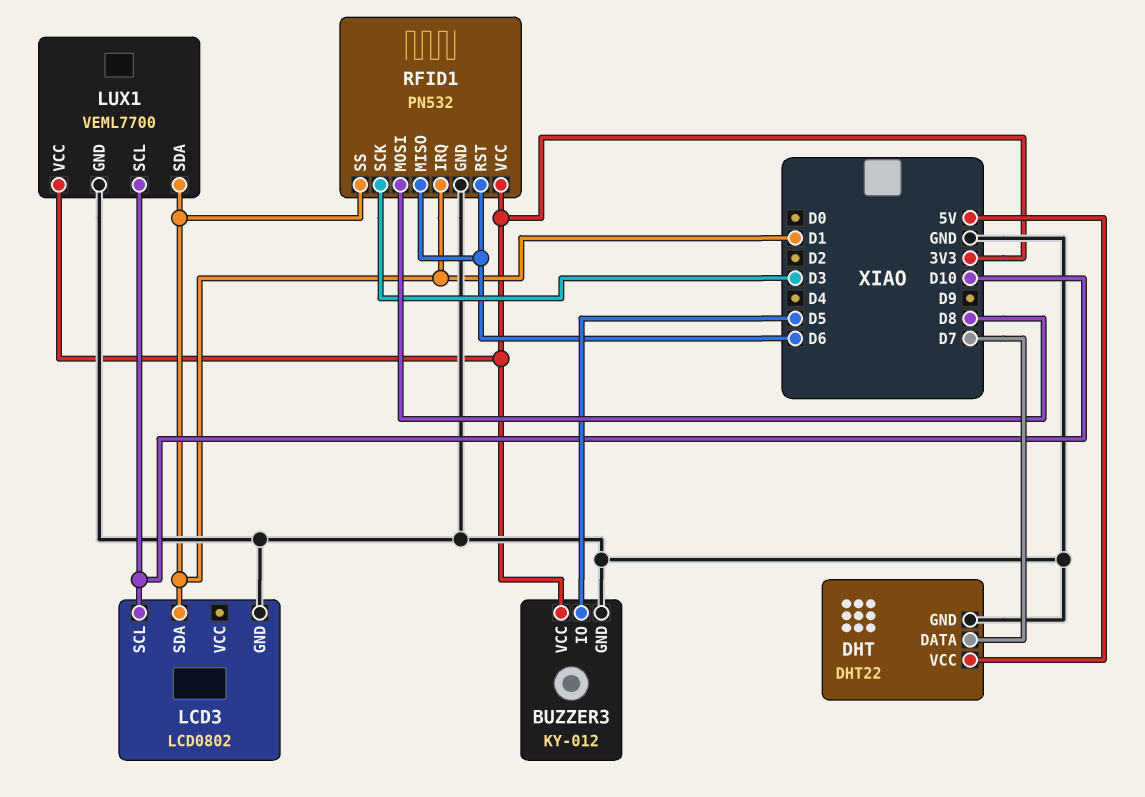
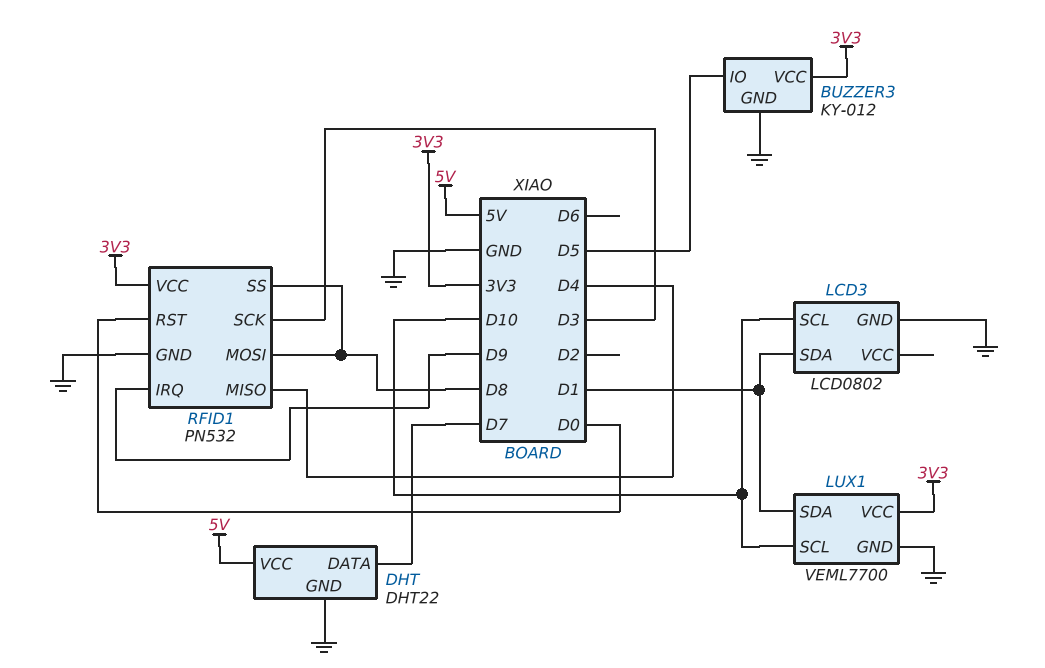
RFID1 pin IRQ: D1 -> D9
RFID1 pin MISO: D6 -> D4
RFID1 pin RST: D6 -> D0
RFID1 pin SS: D1 -> D8

